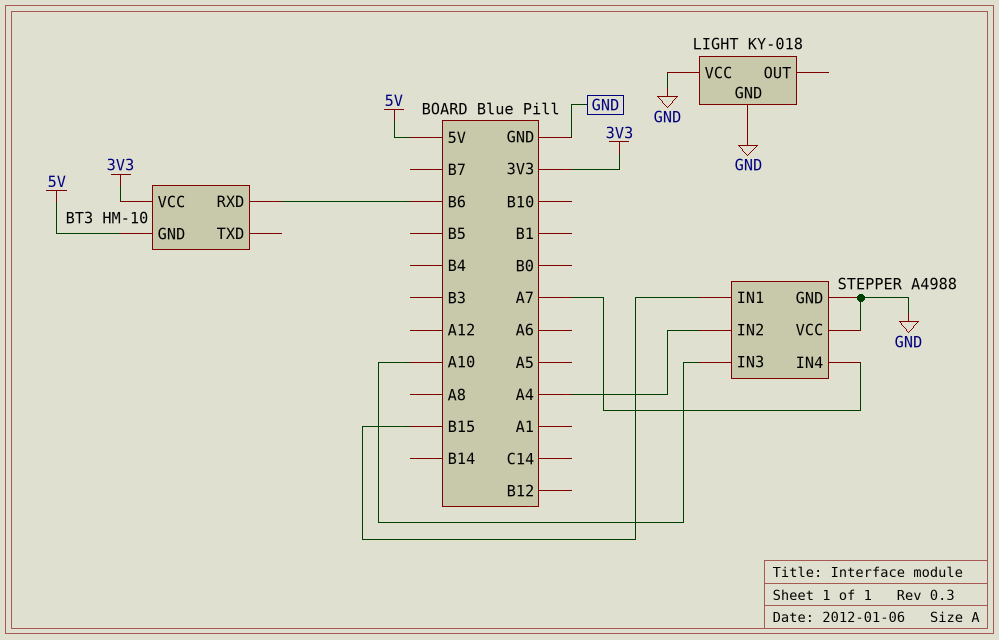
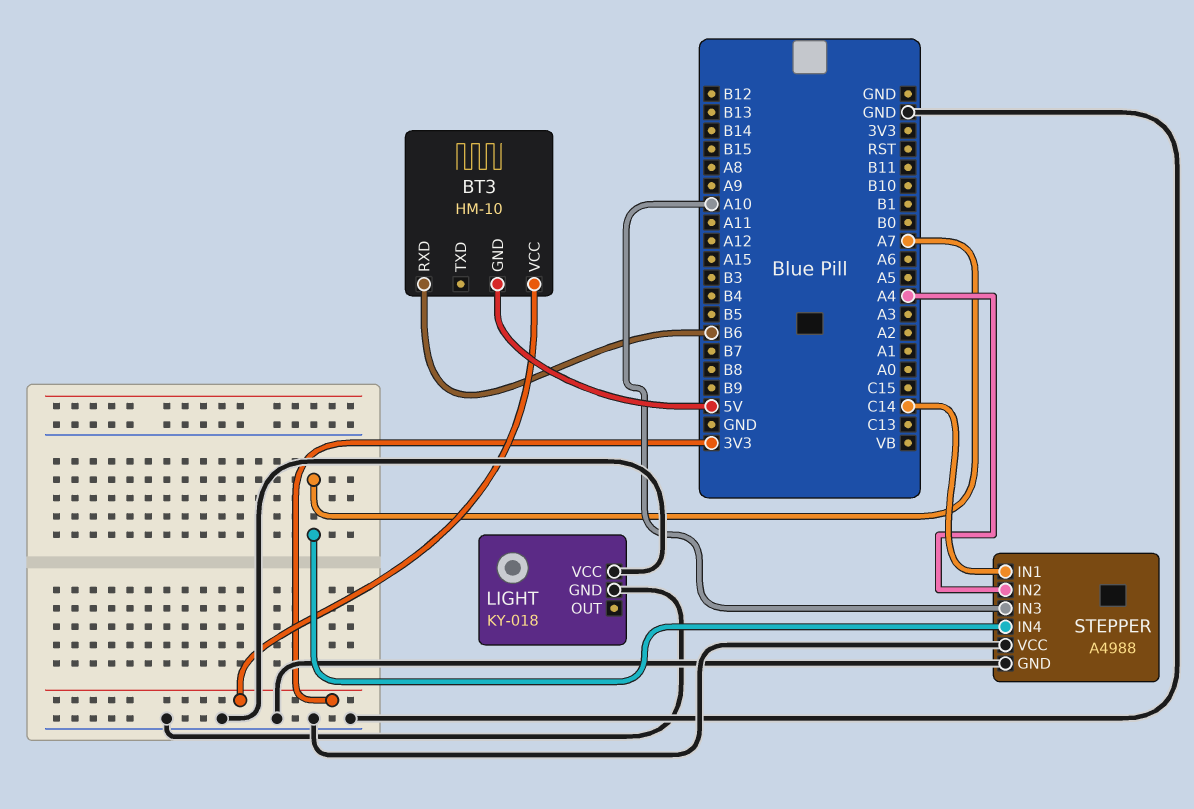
STEPPER pin IN1: B15 -> C14

